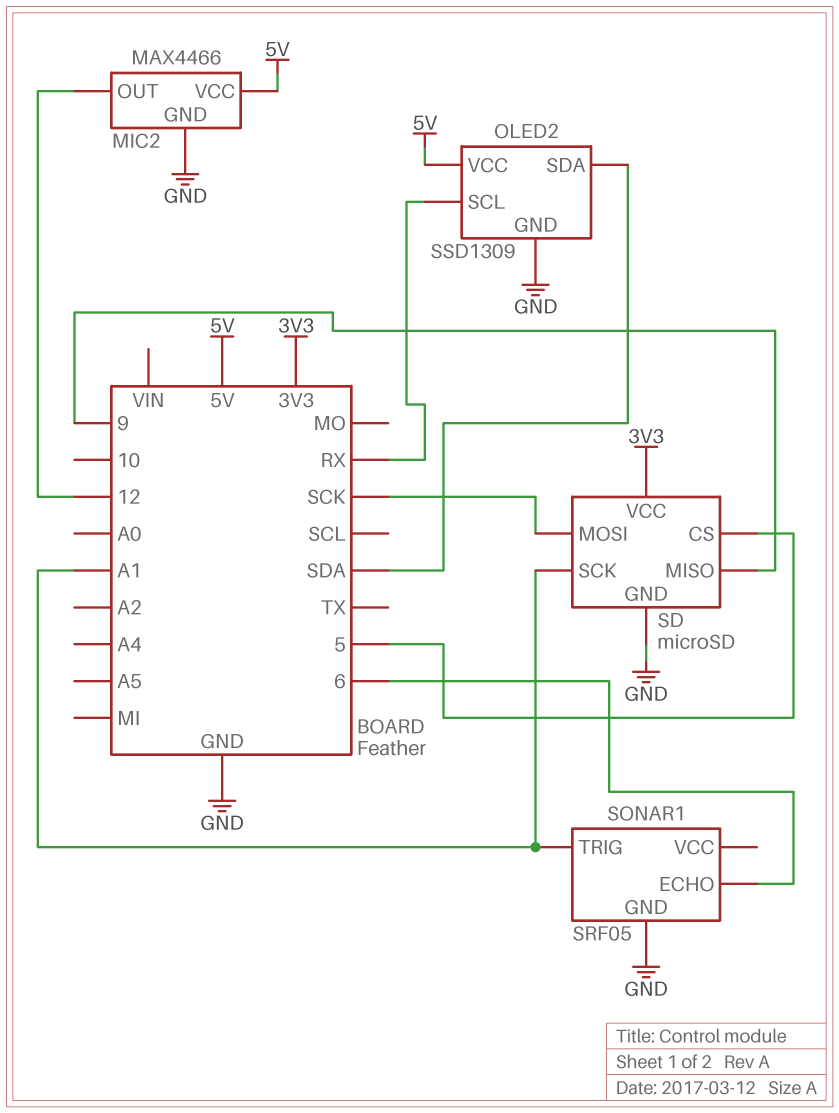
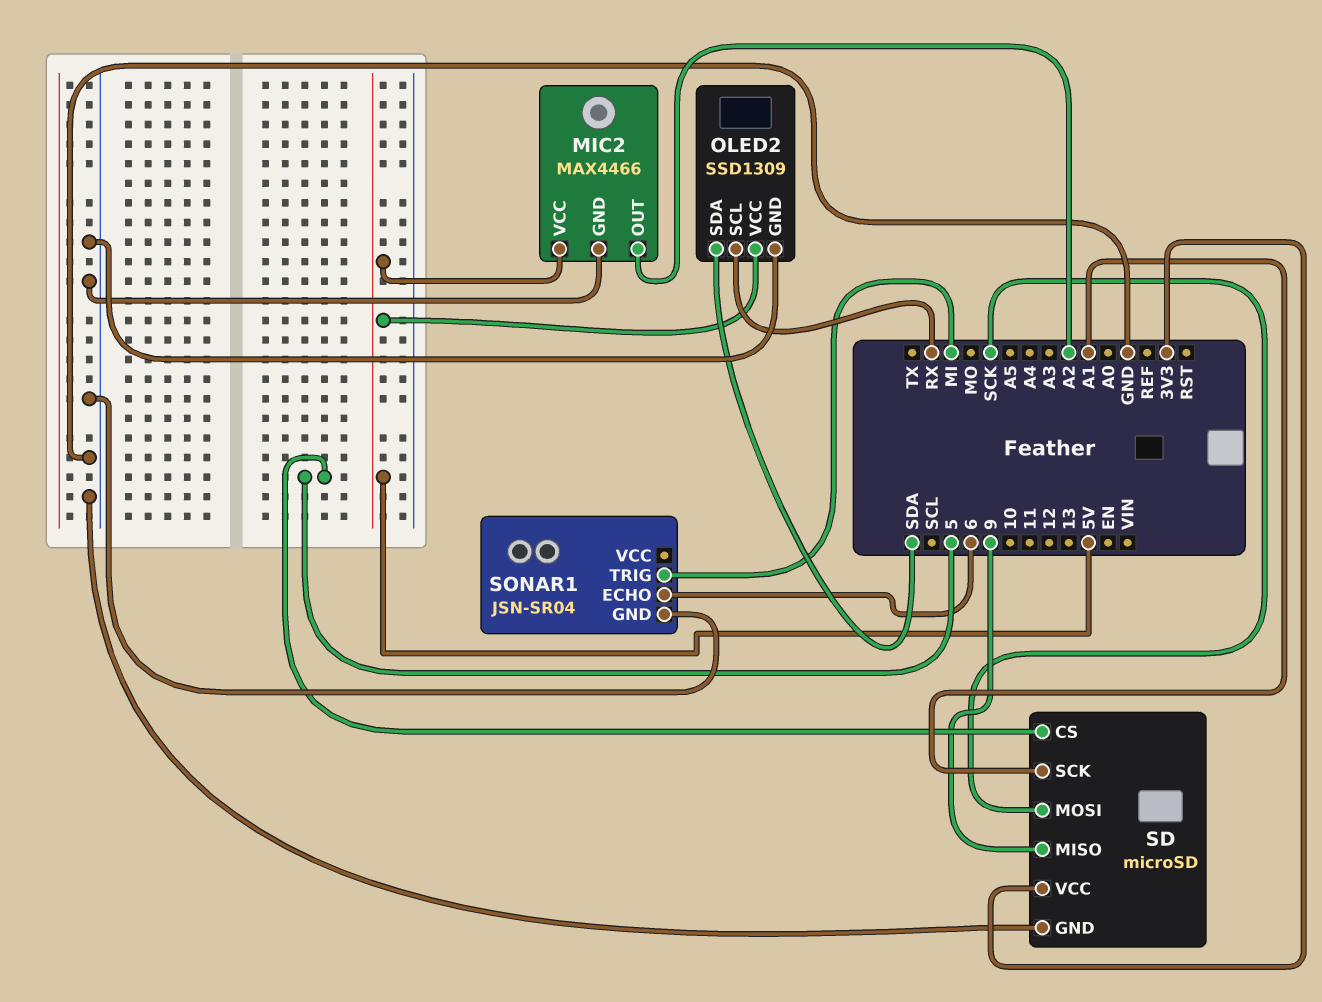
MIC2 pin OUT: 12 -> A2
SONAR1: SRF05 -> JSN-SR04
SONAR1 pin TRIG: A1 -> MI

